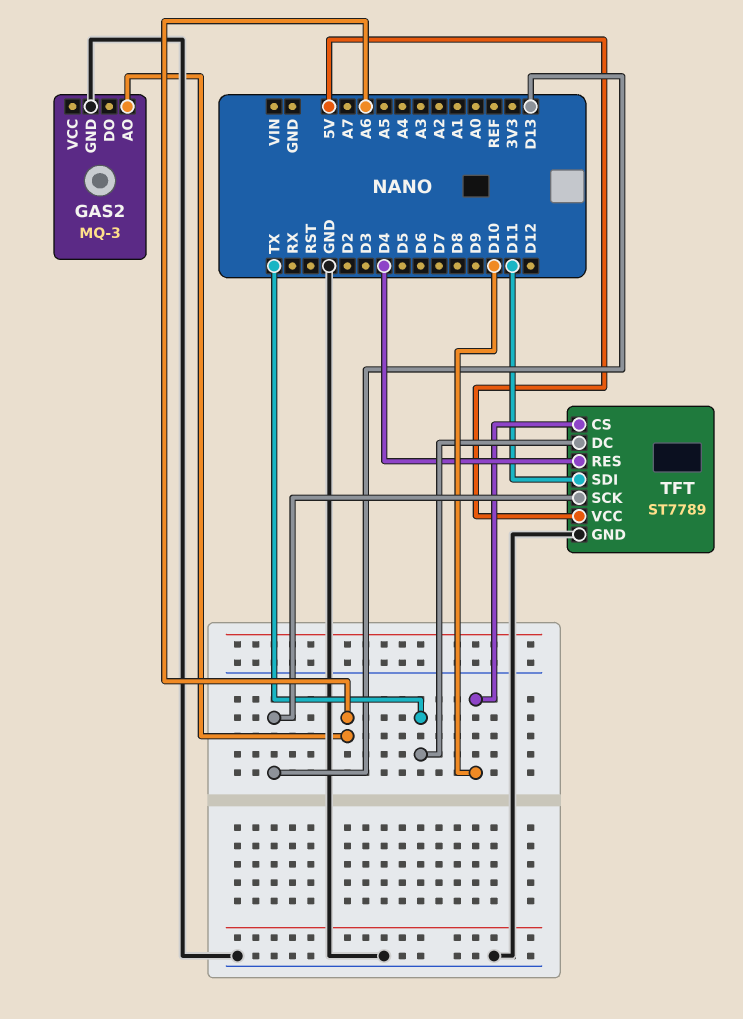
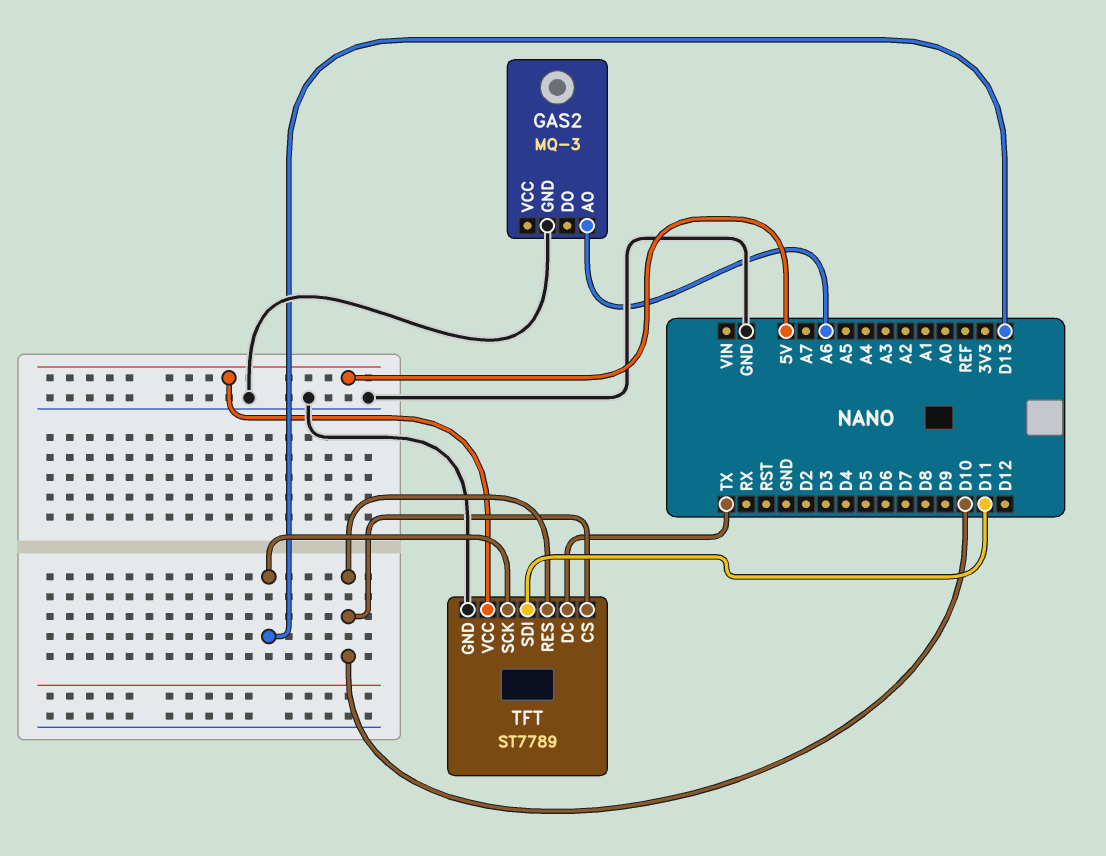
TFT pin RES: D4 -> D10

